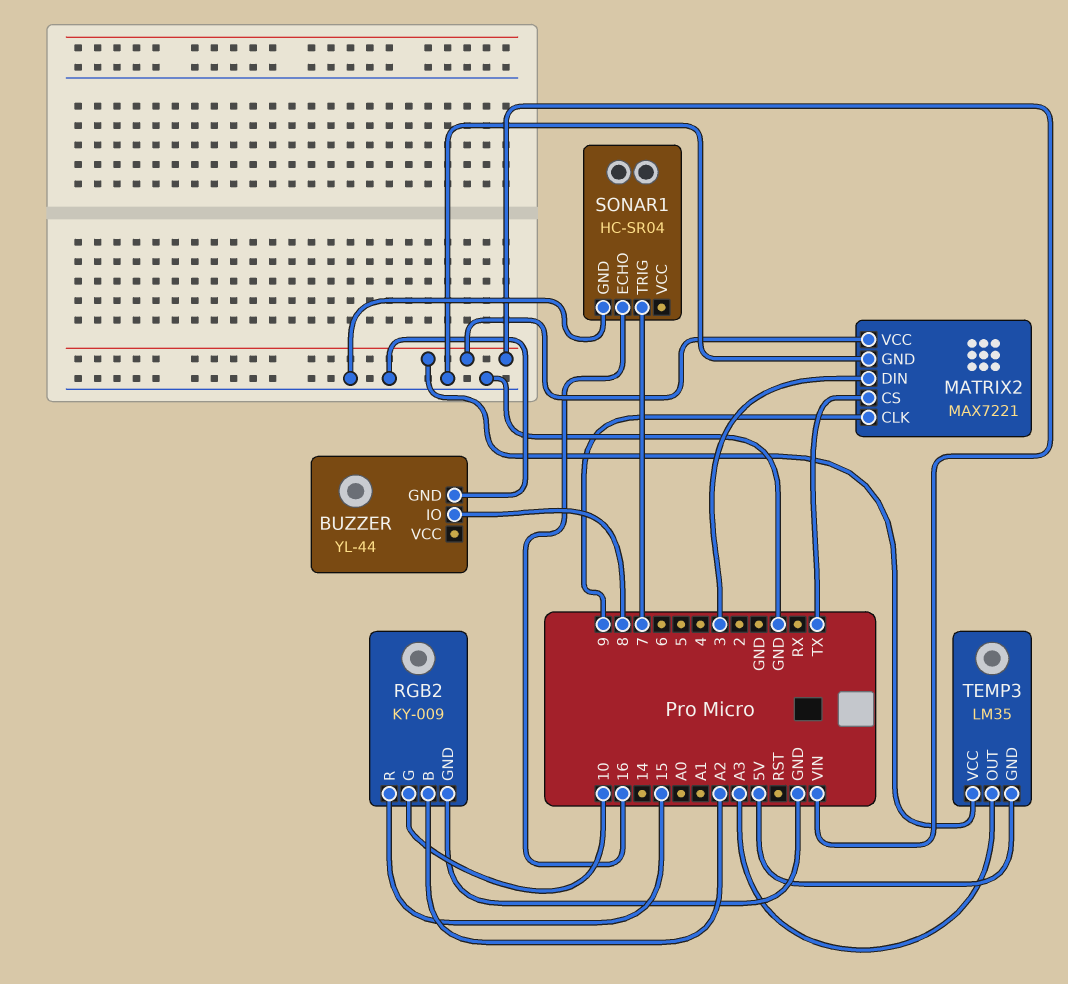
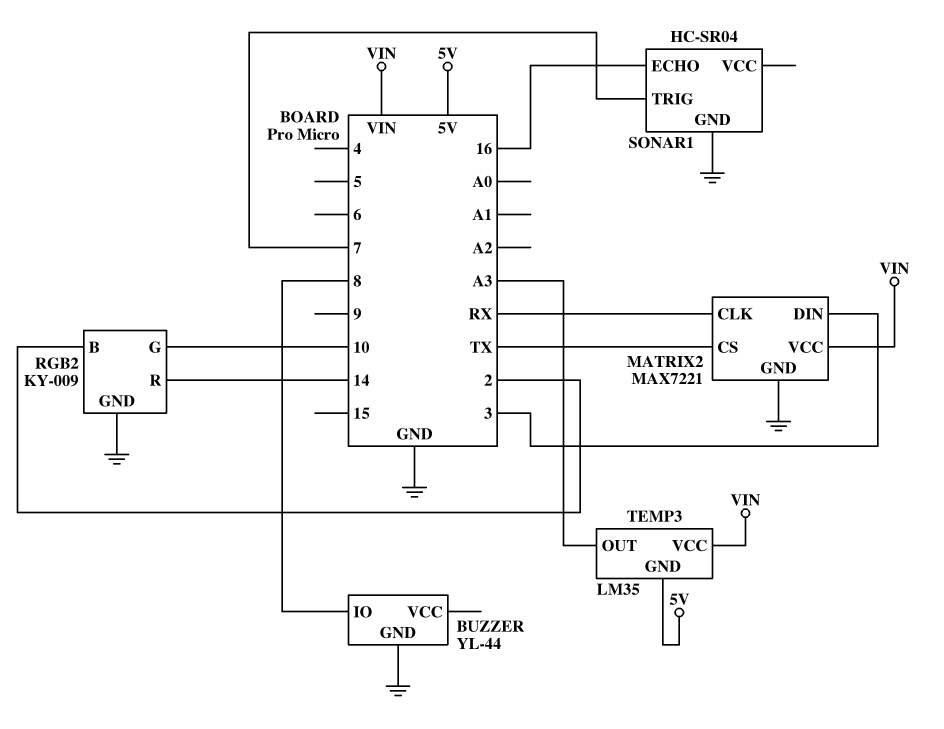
MATRIX2 pin CLK: 9 -> RX
RGB2 pin B: A2 -> 2
RGB2 pin R: 15 -> 14

